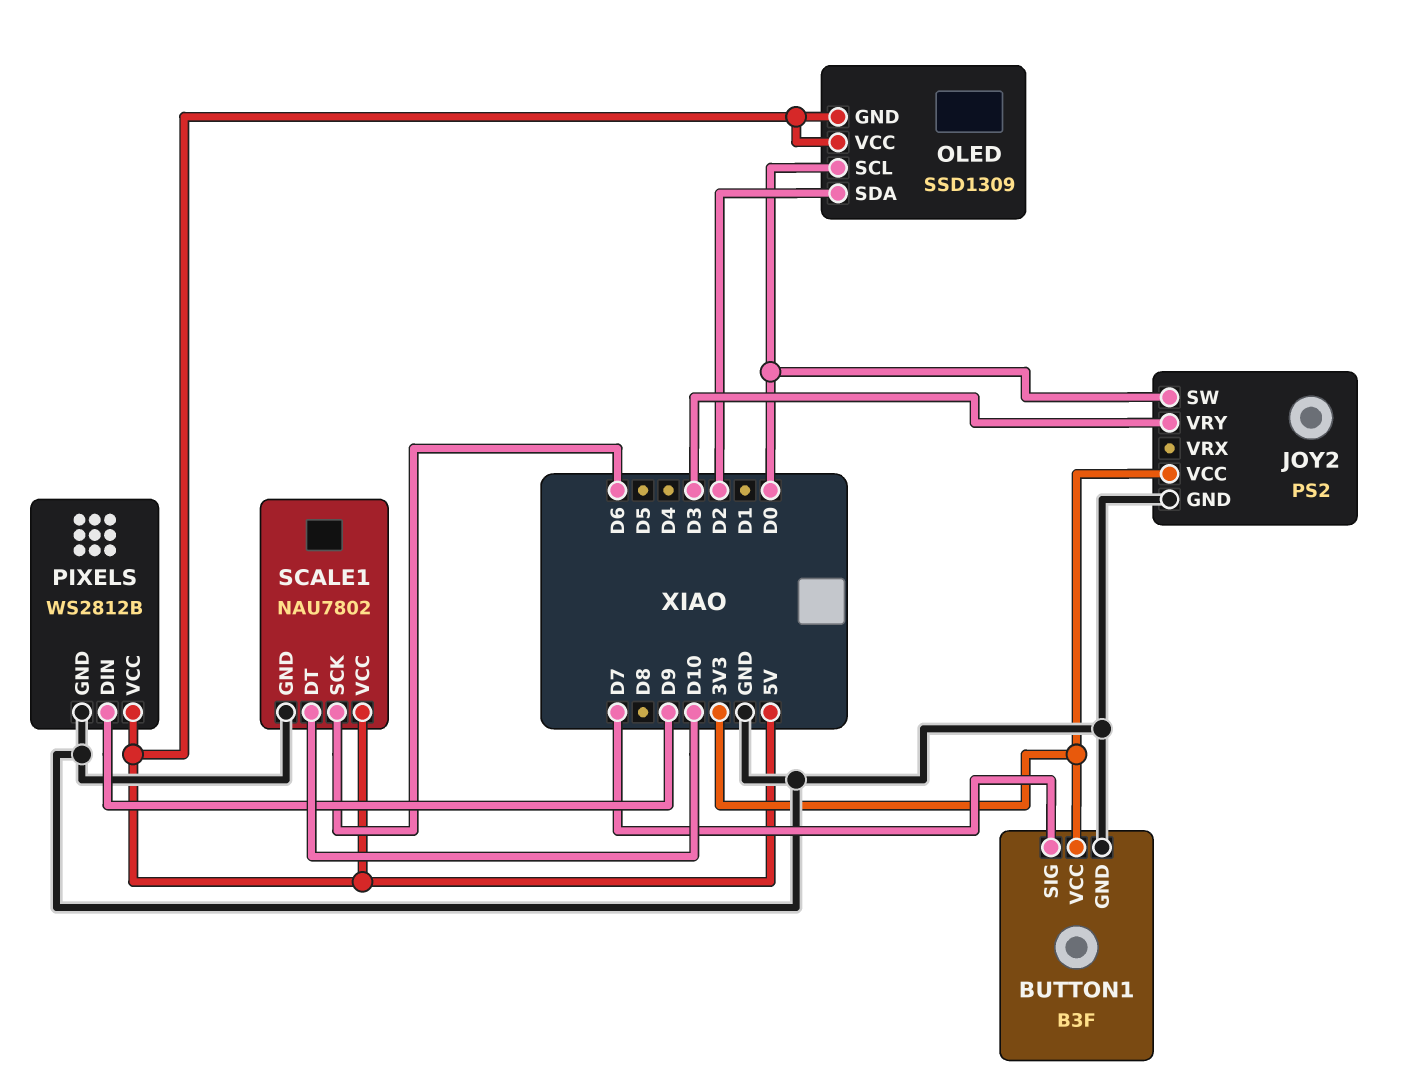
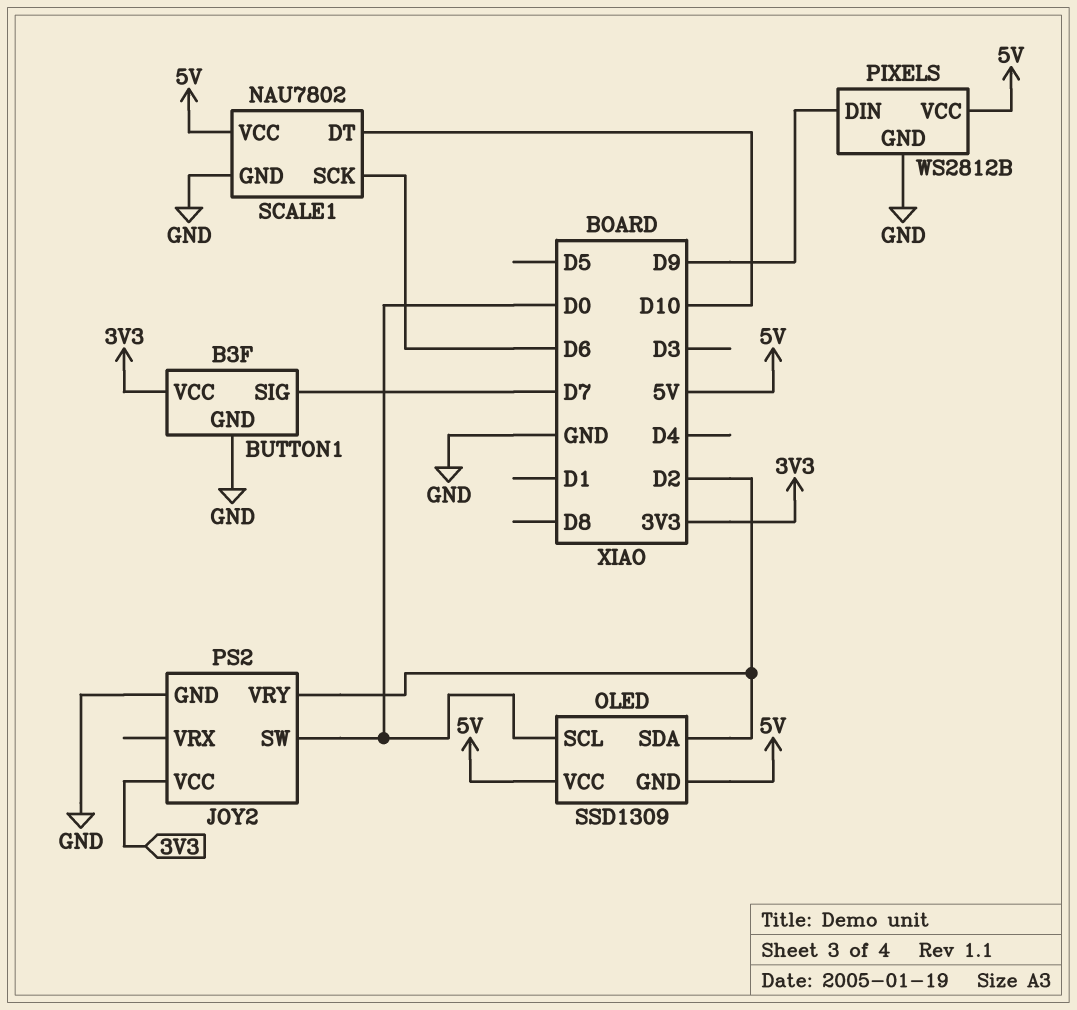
JOY2 pin VRY: D3 -> D2

